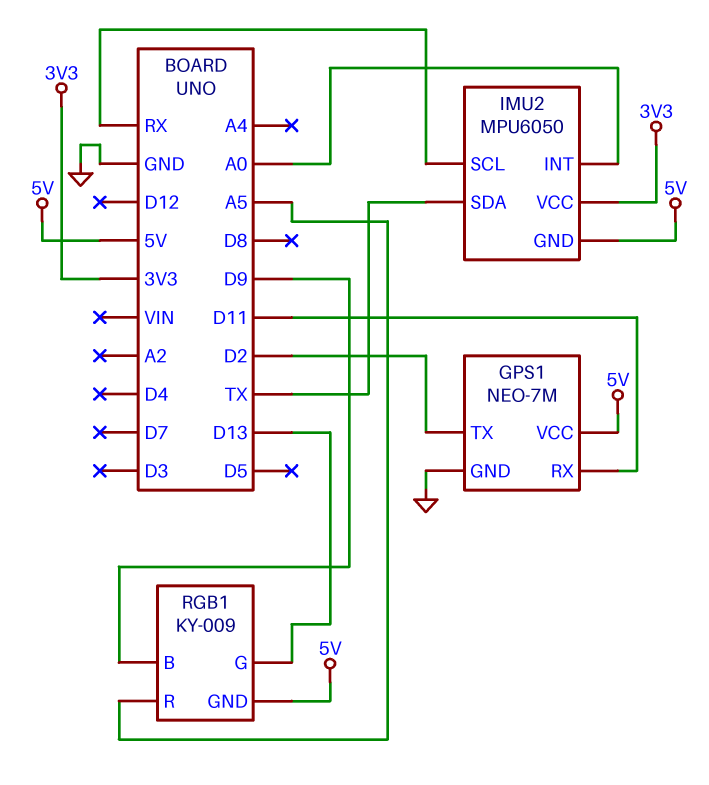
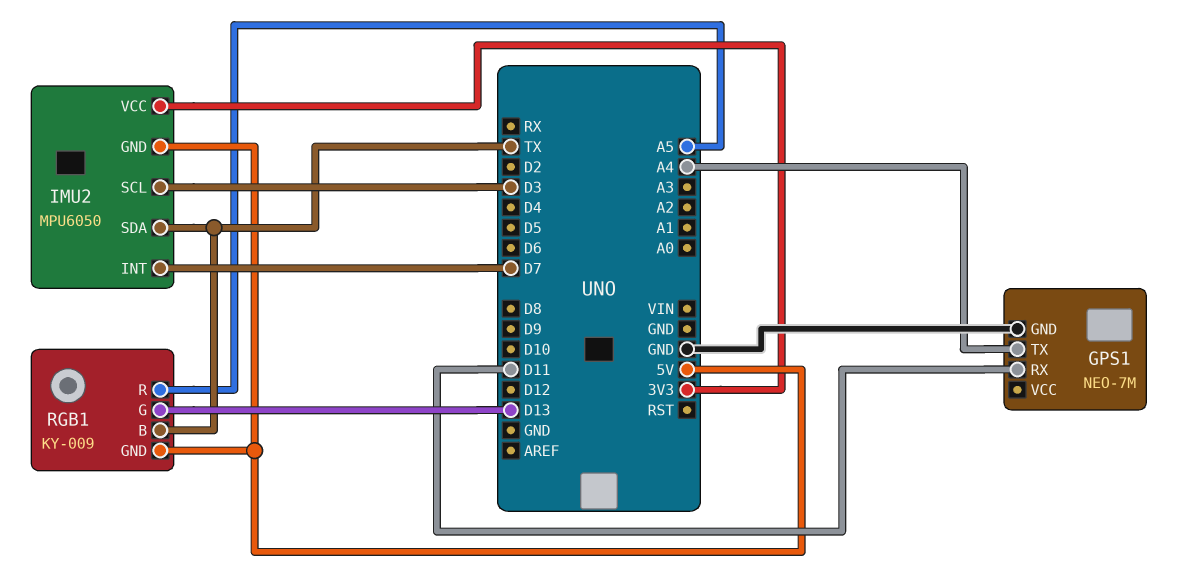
GPS1 pin TX: D2 -> A4
GPS1 pin VCC: 5V -> none
IMU2 pin INT: A0 -> D7
IMU2 pin SCL: RX -> D3
RGB1 pin B: D9 -> TX

